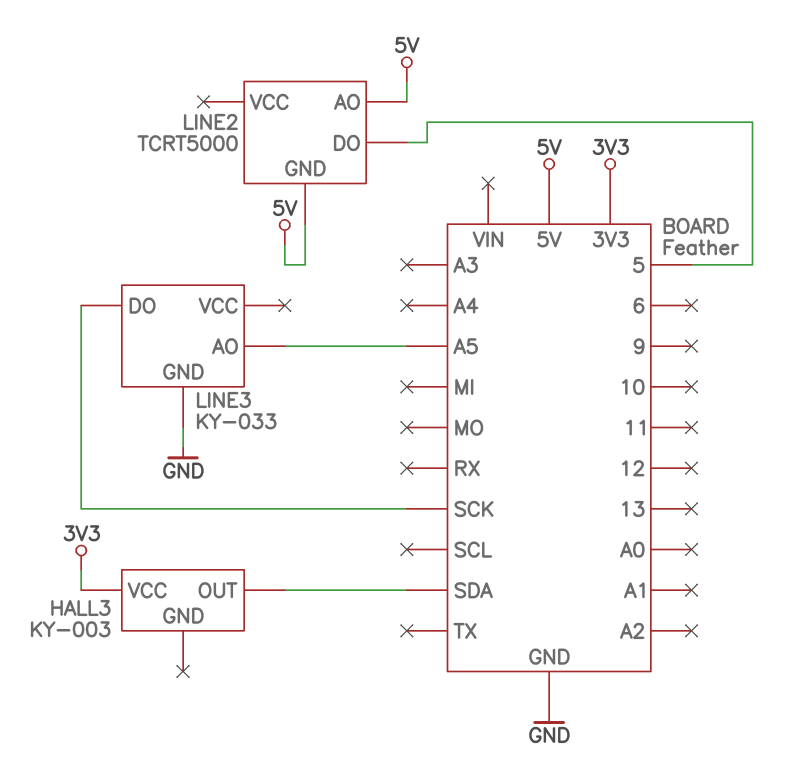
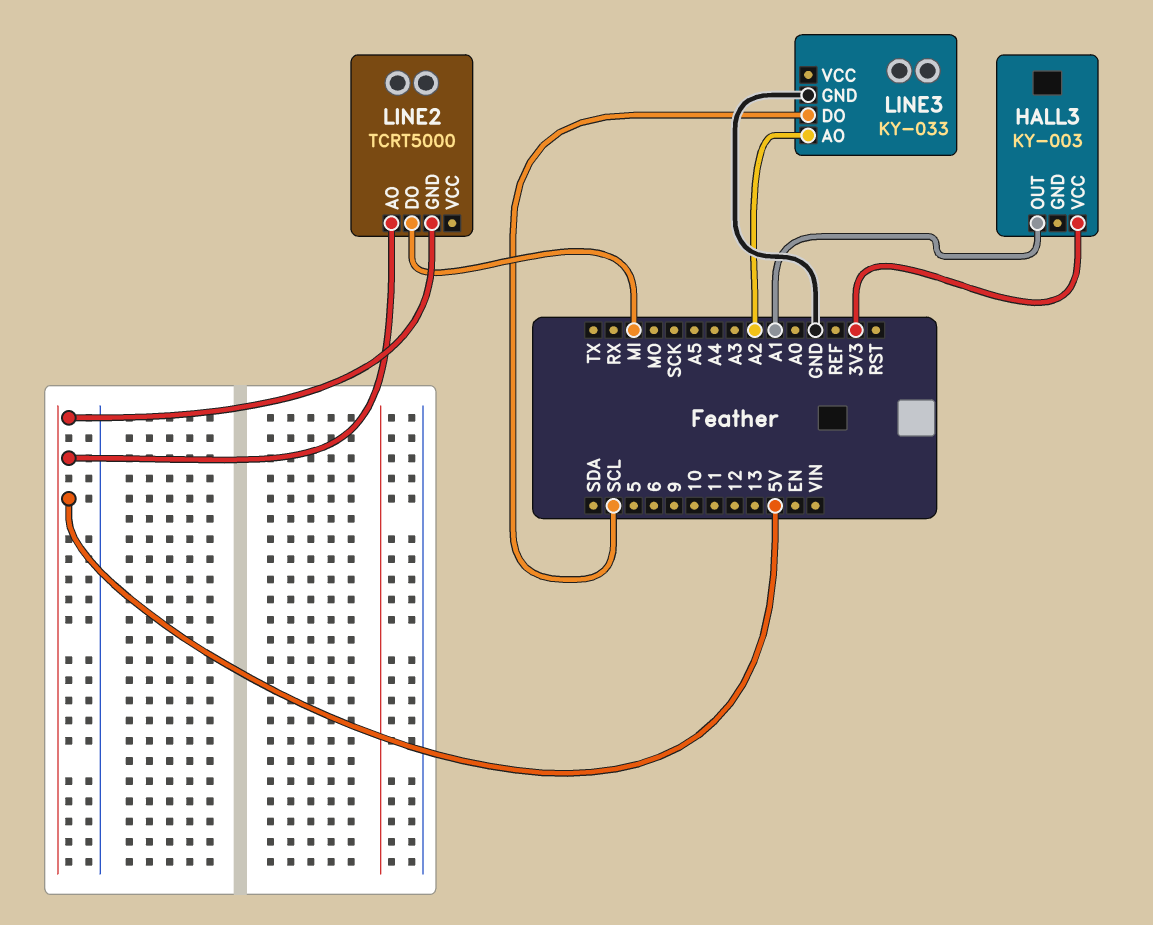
HALL3 pin OUT: SDA -> A1
LINE2 pin DO: 5 -> MI
LINE3 pin AO: A5 -> A2
LINE3 pin DO: SCK -> SCL

